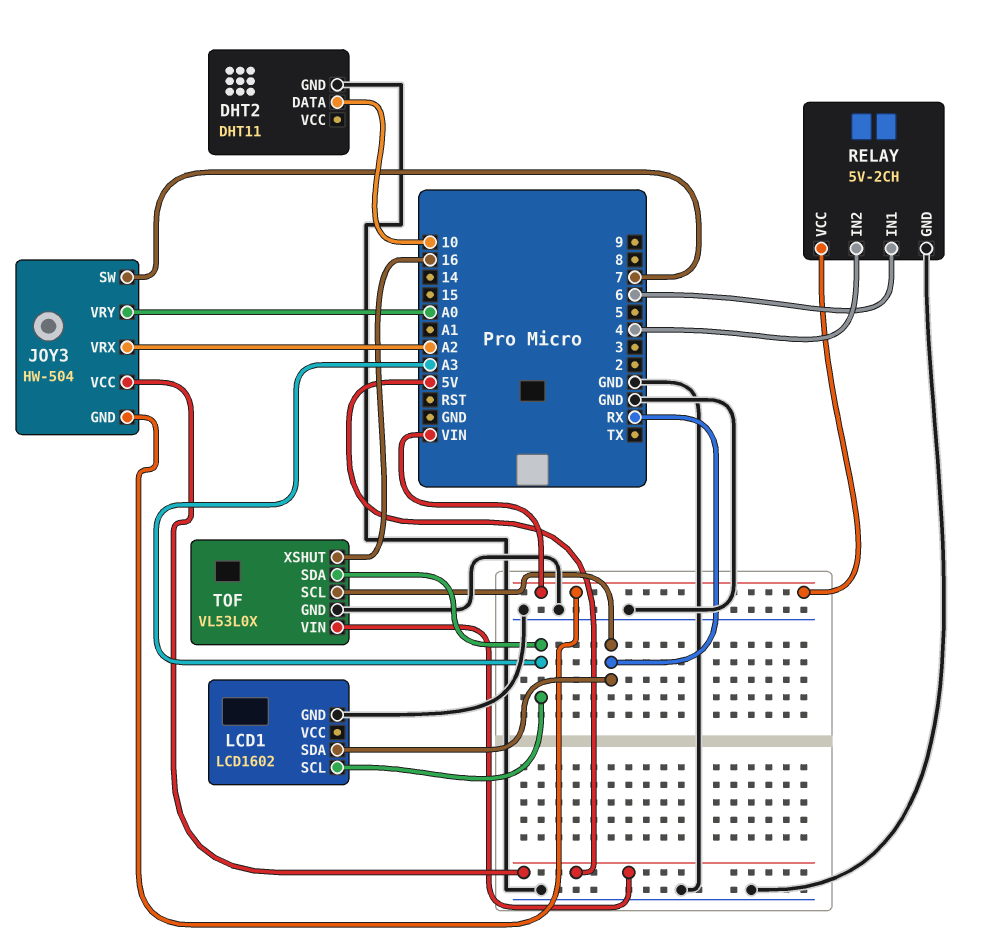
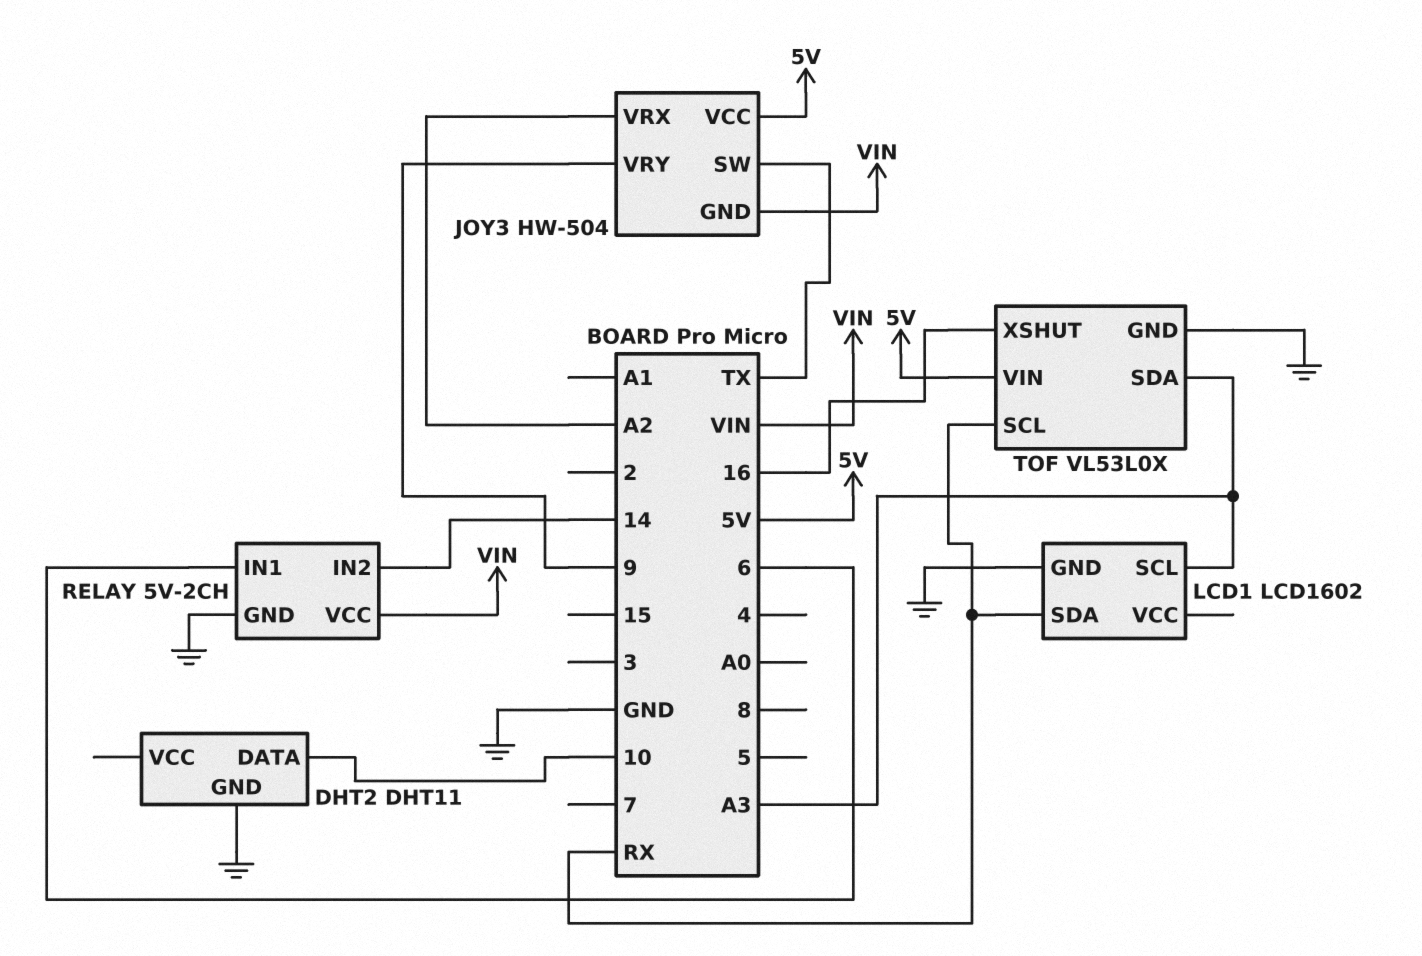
JOY3 pin SW: 7 -> TX
JOY3 pin VRY: A0 -> 9
RELAY pin IN2: 4 -> 14

